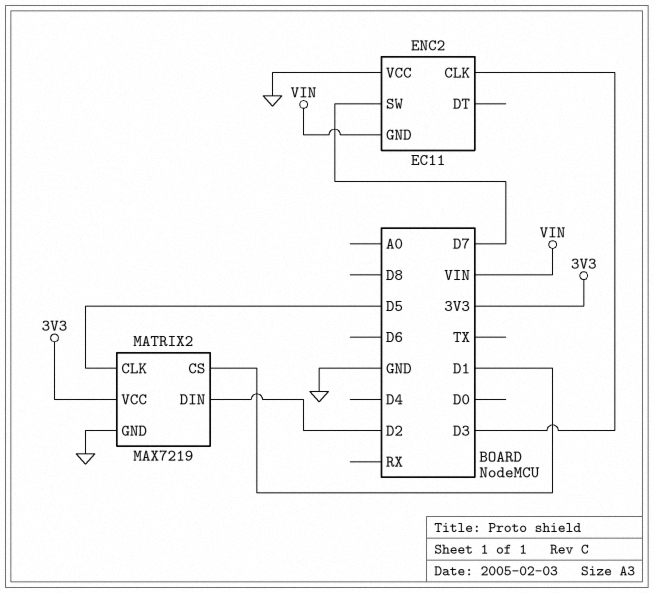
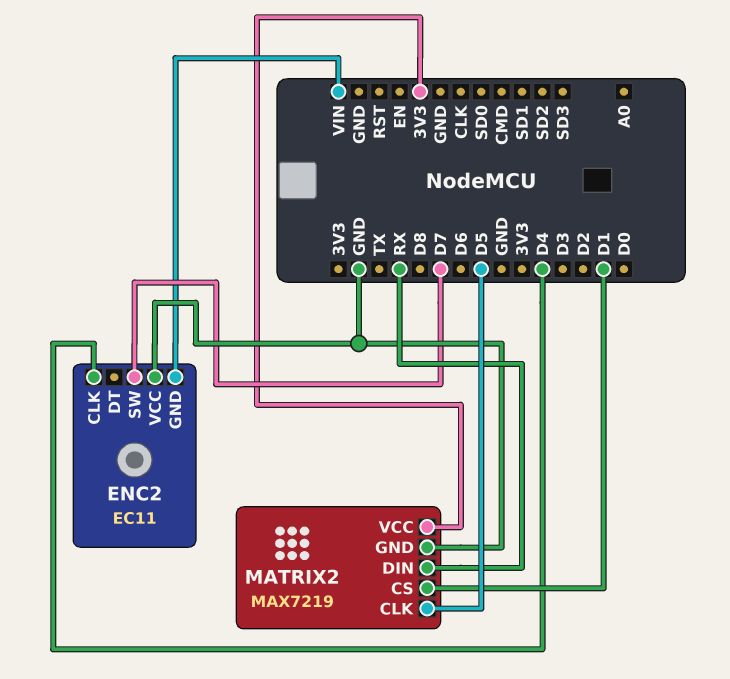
ENC2 pin CLK: D3 -> D4
MATRIX2 pin DIN: D2 -> RX

